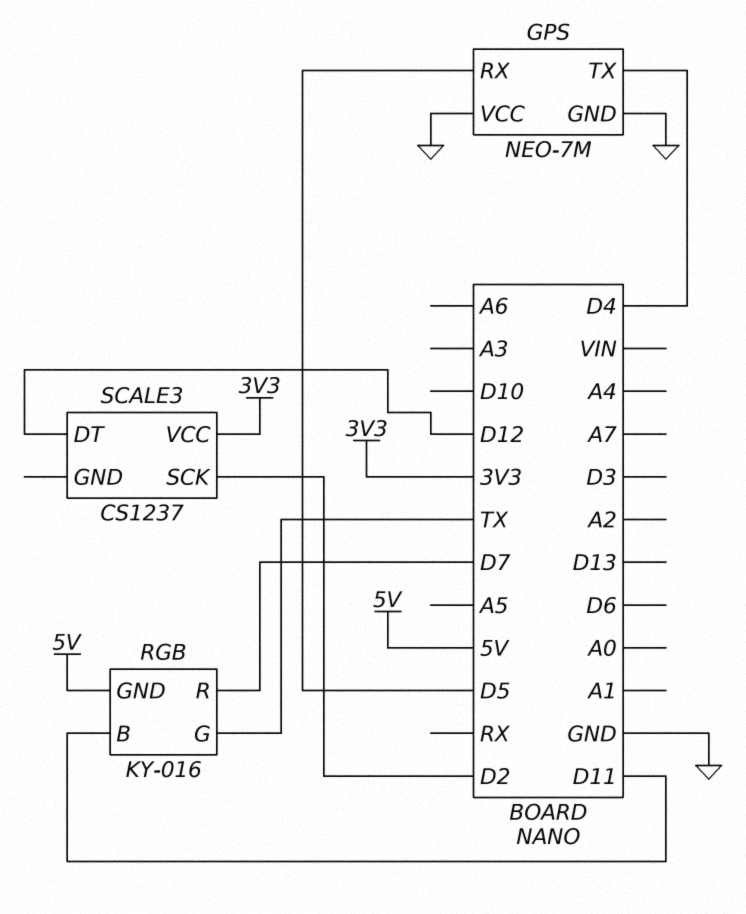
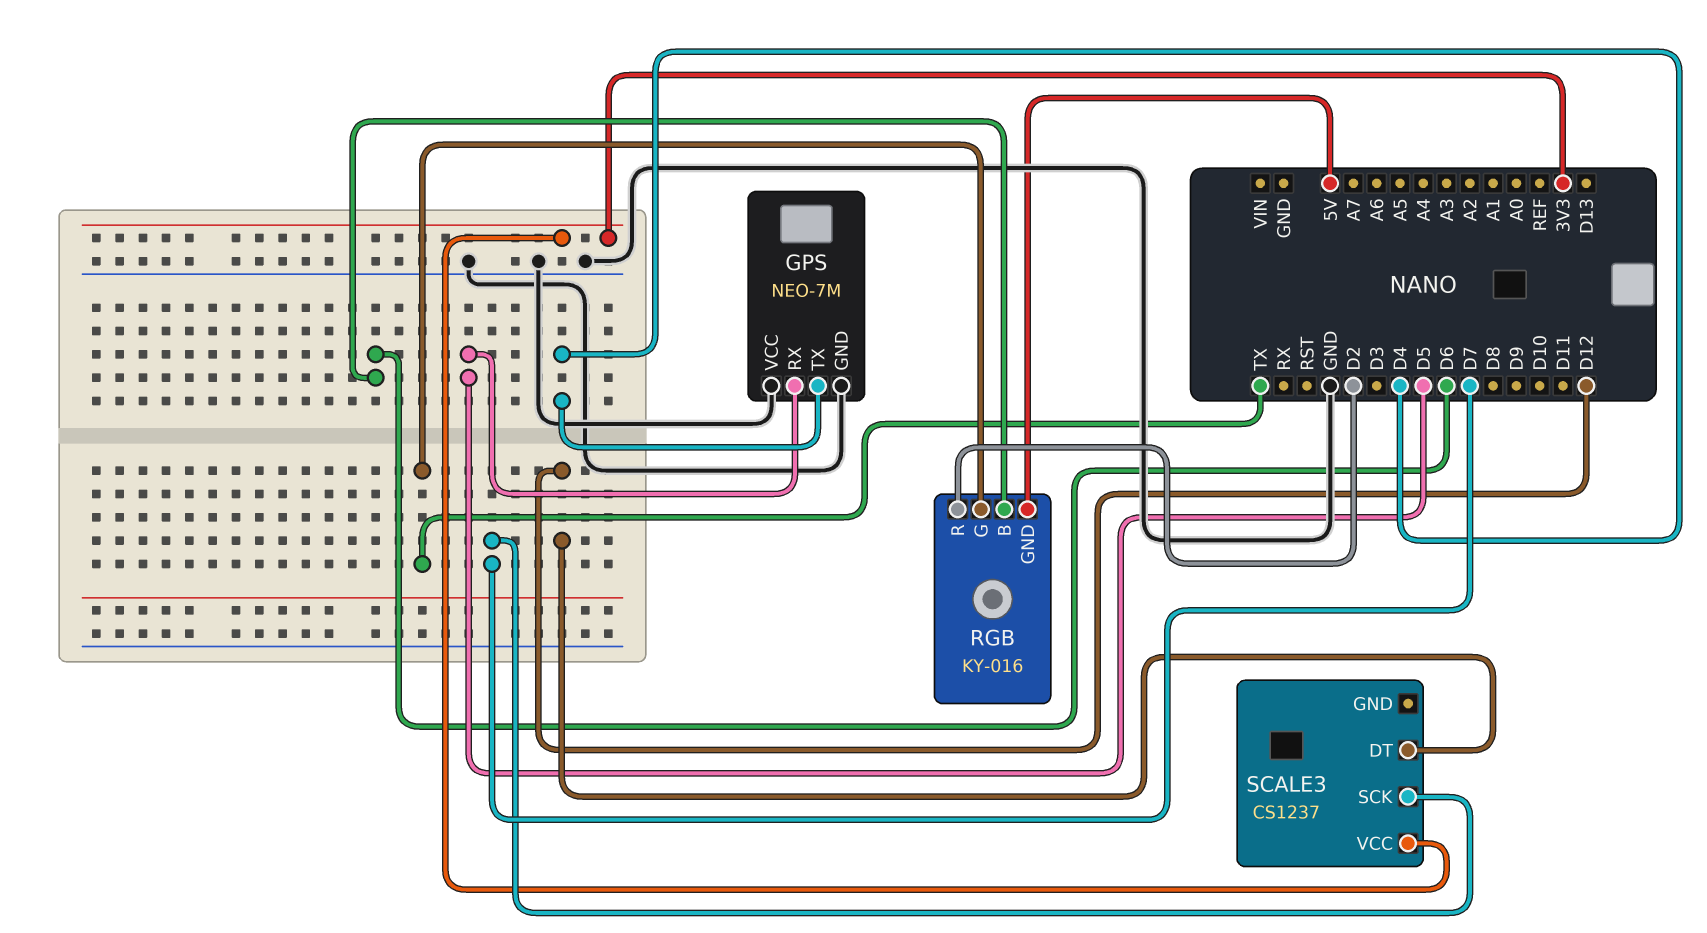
RGB pin B: D11 -> D6
RGB pin R: D7 -> D2
SCALE3 pin SCK: D2 -> D7

